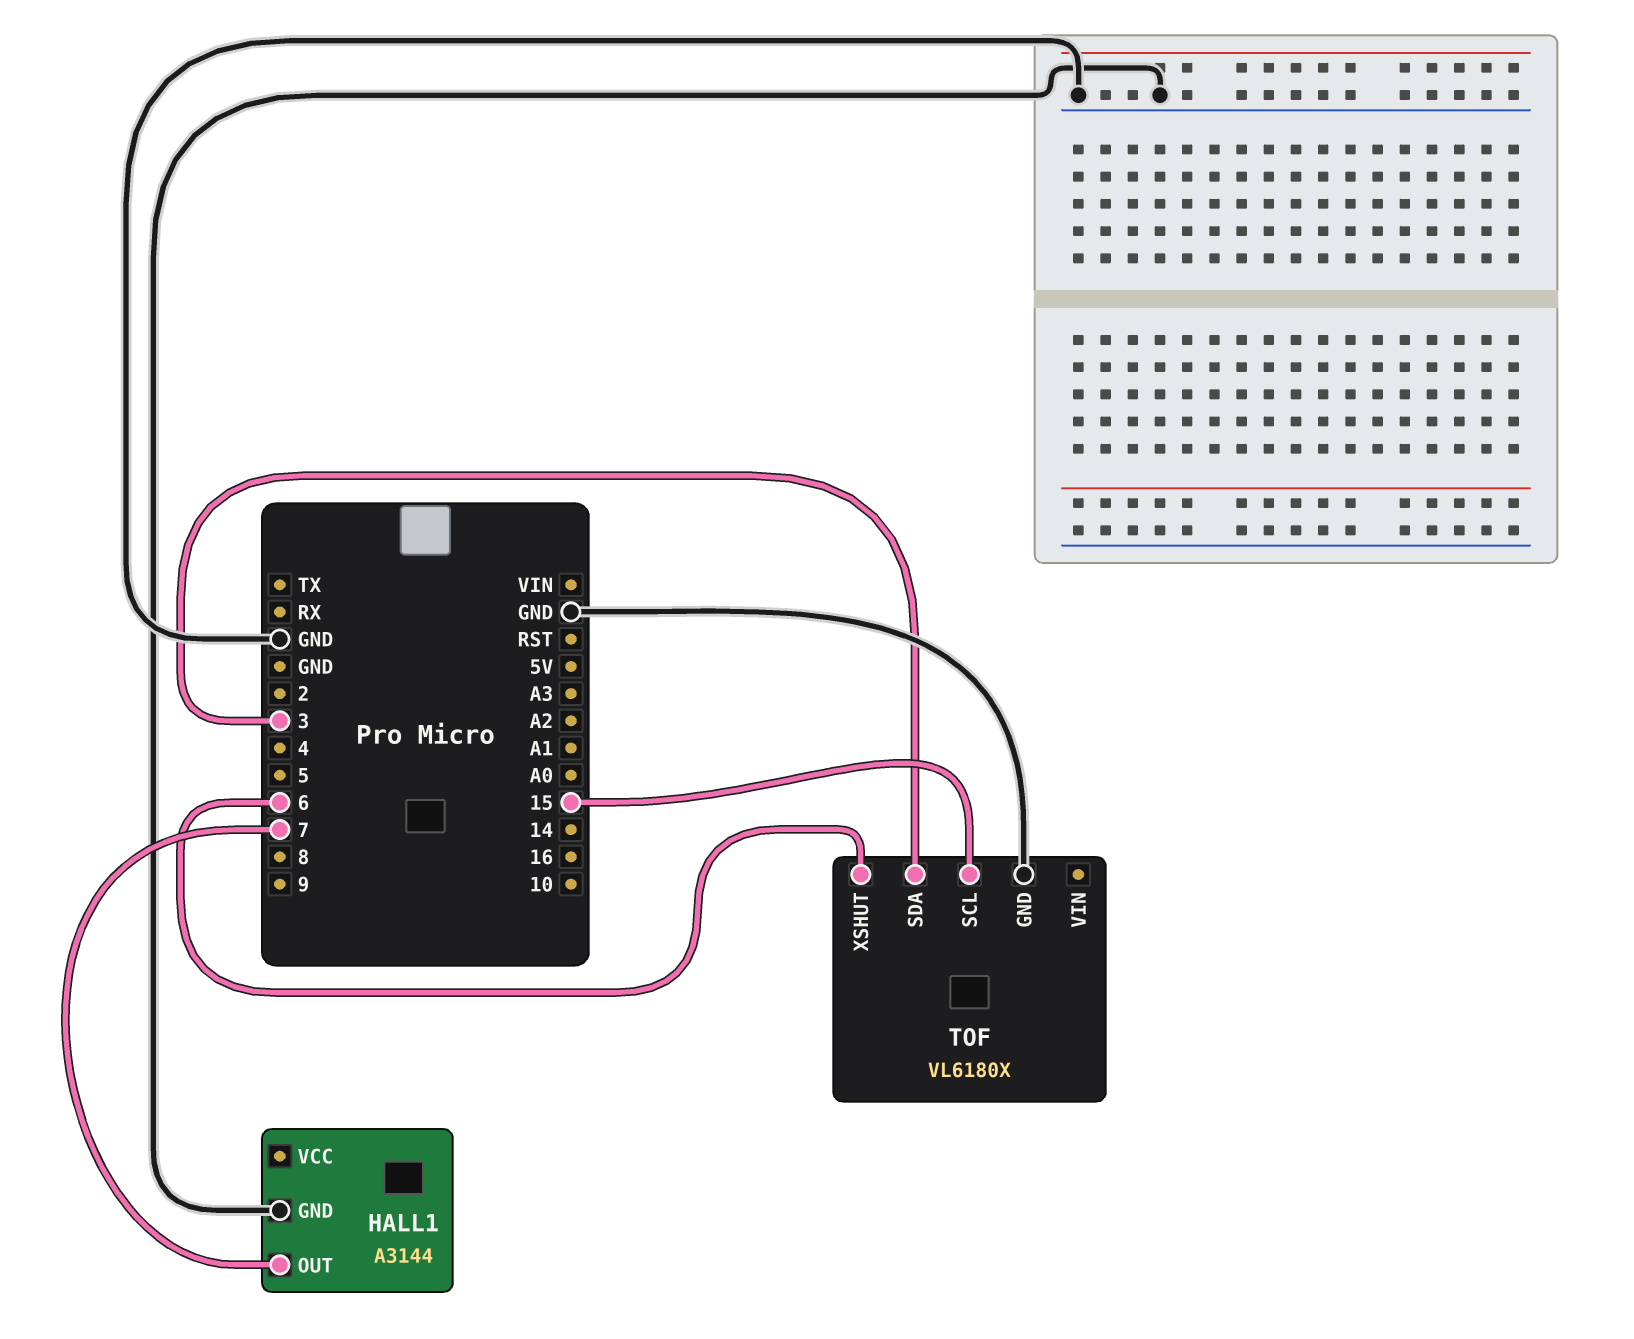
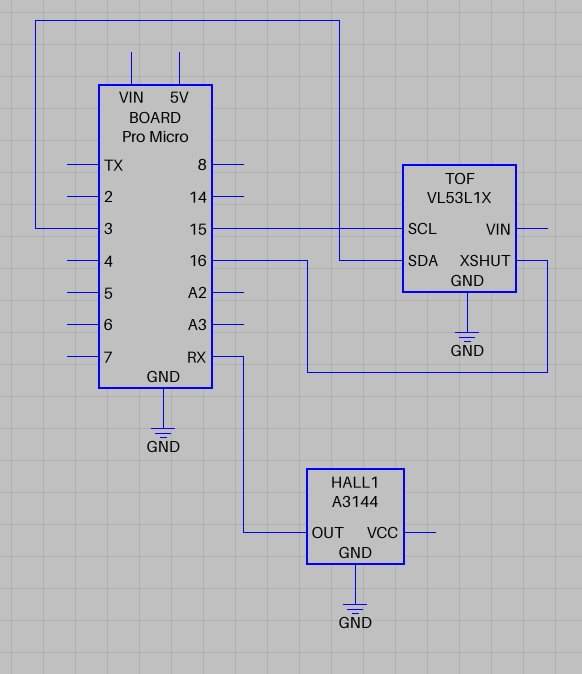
HALL1 pin OUT: 7 -> RX
TOF: VL6180X -> VL53L1X
TOF pin XSHUT: 6 -> 16

